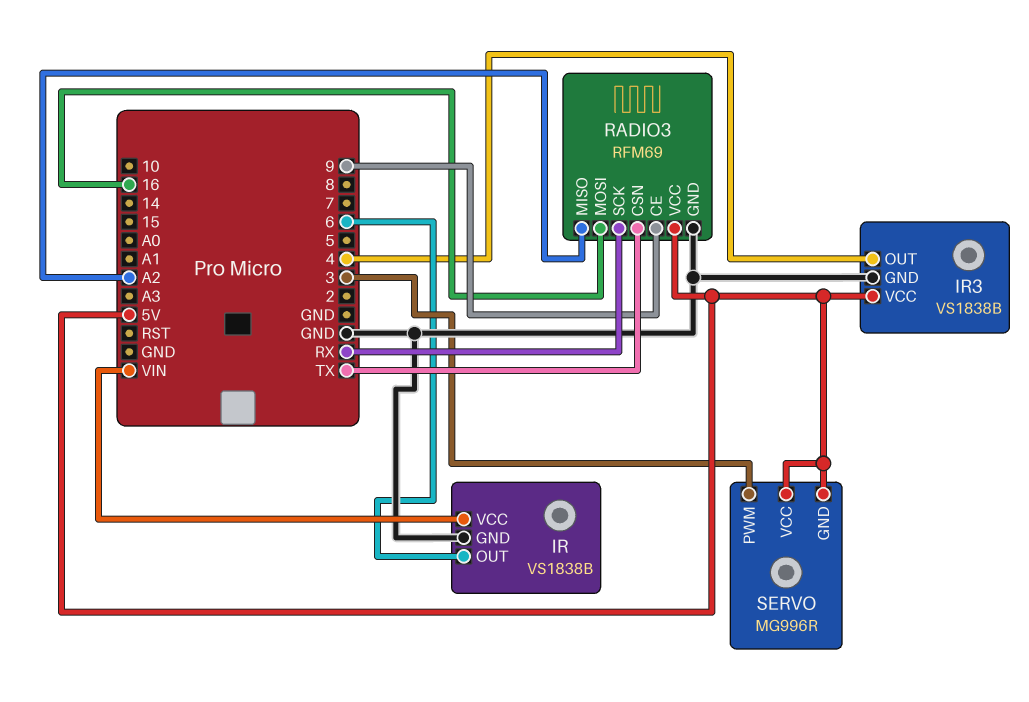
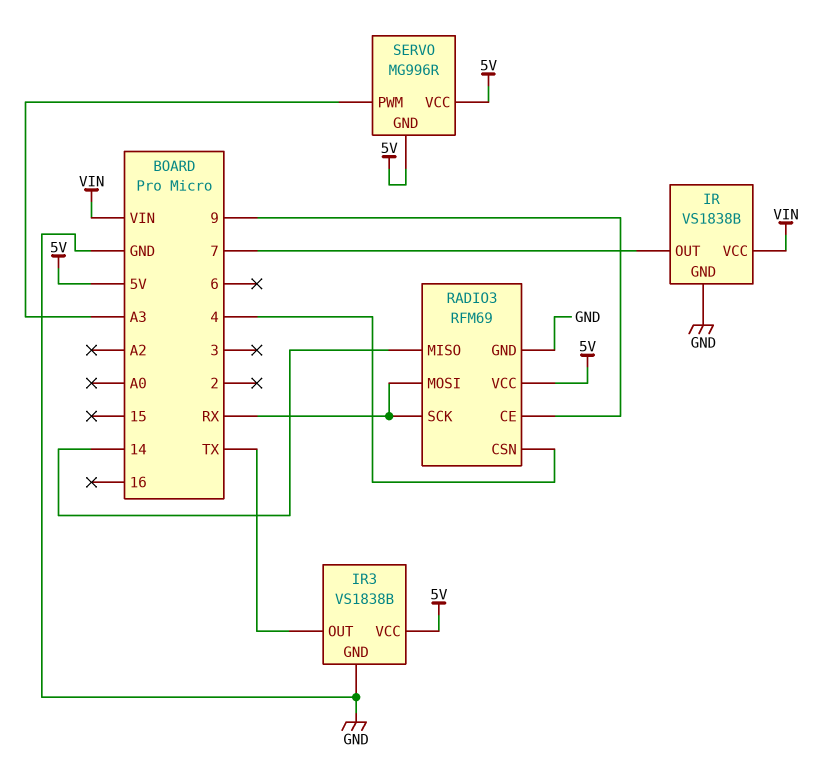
IR pin OUT: 6 -> 7
IR3 pin OUT: 4 -> TX
RADIO3 pin CSN: TX -> 4
RADIO3 pin MISO: A2 -> 14
RADIO3 pin MOSI: 16 -> RX
SERVO pin PWM: 3 -> A3

